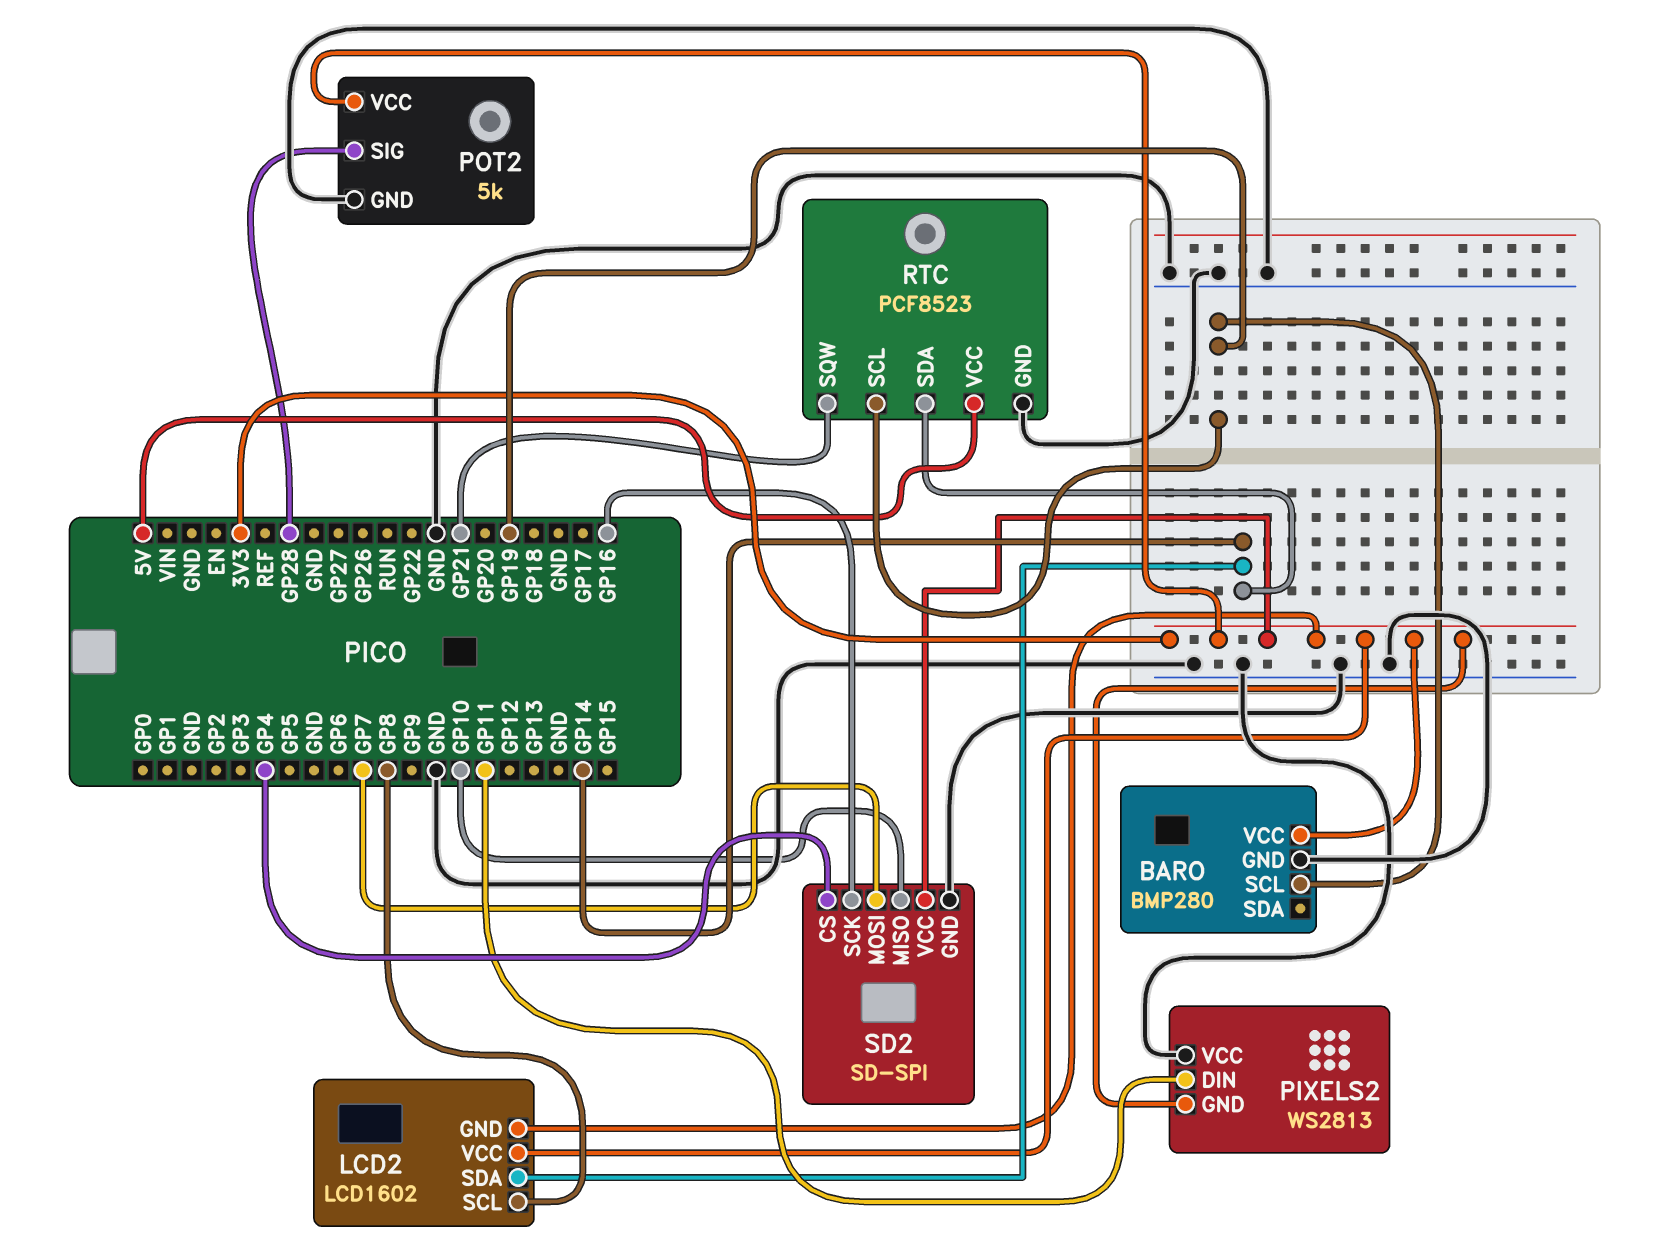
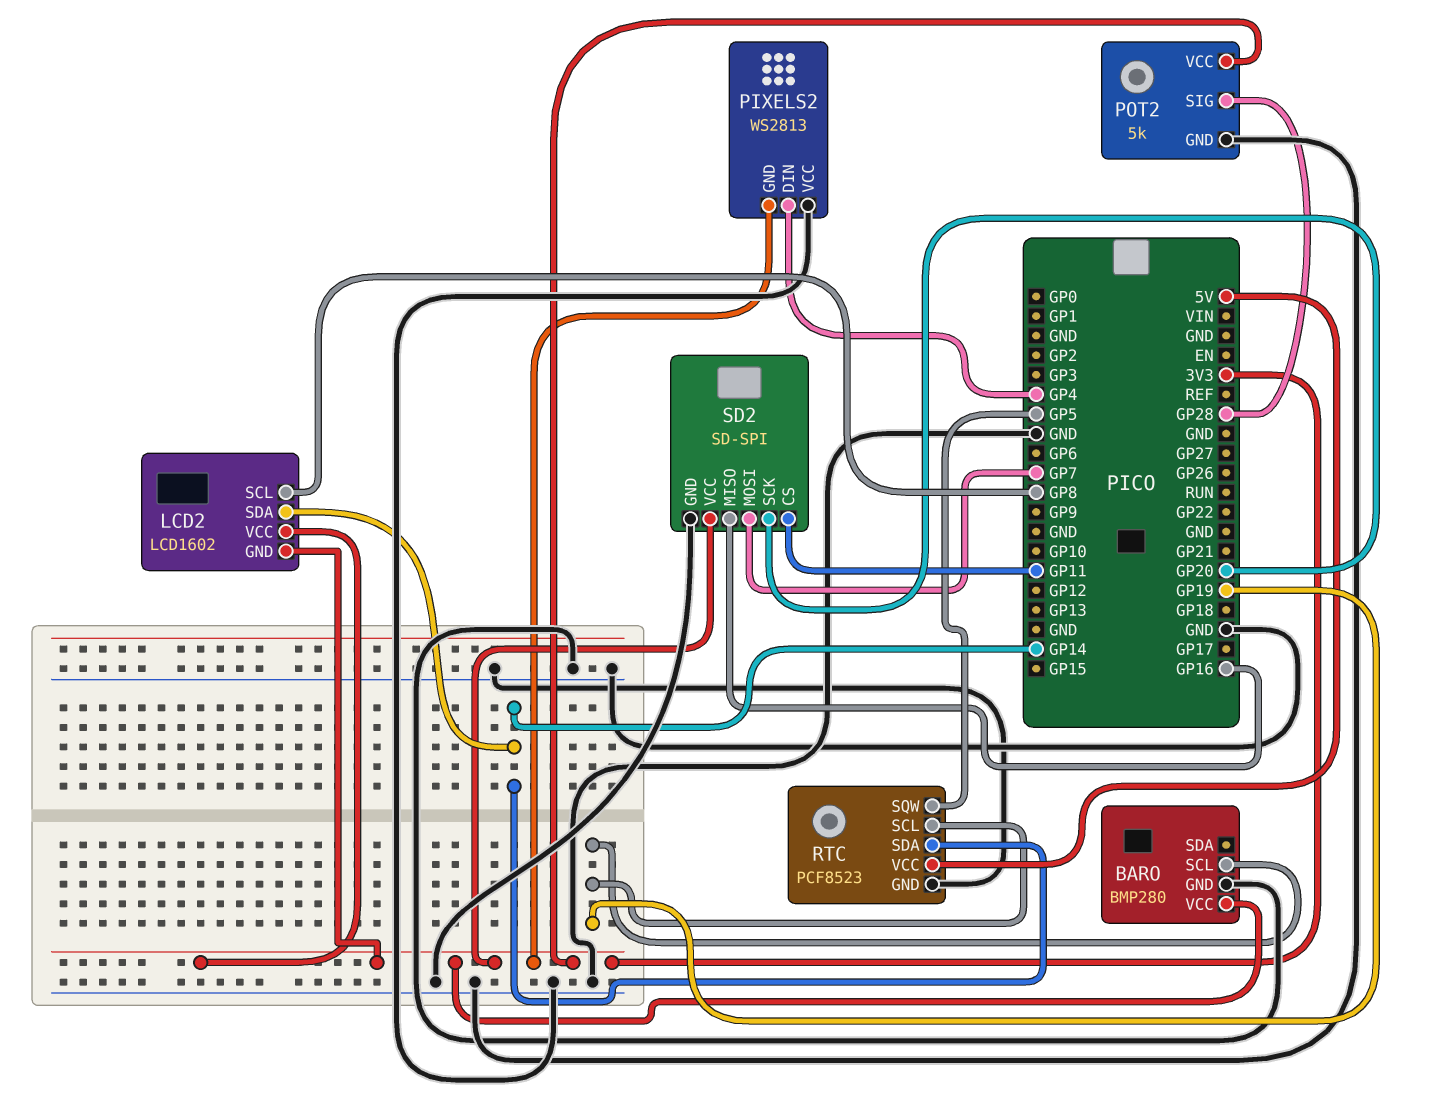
PIXELS2 pin DIN: GP11 -> GP4
RTC pin SQW: GP21 -> GP5
SD2 pin CS: GP4 -> GP11
SD2 pin MISO: GP10 -> GP16
SD2 pin SCK: GP16 -> GP20

